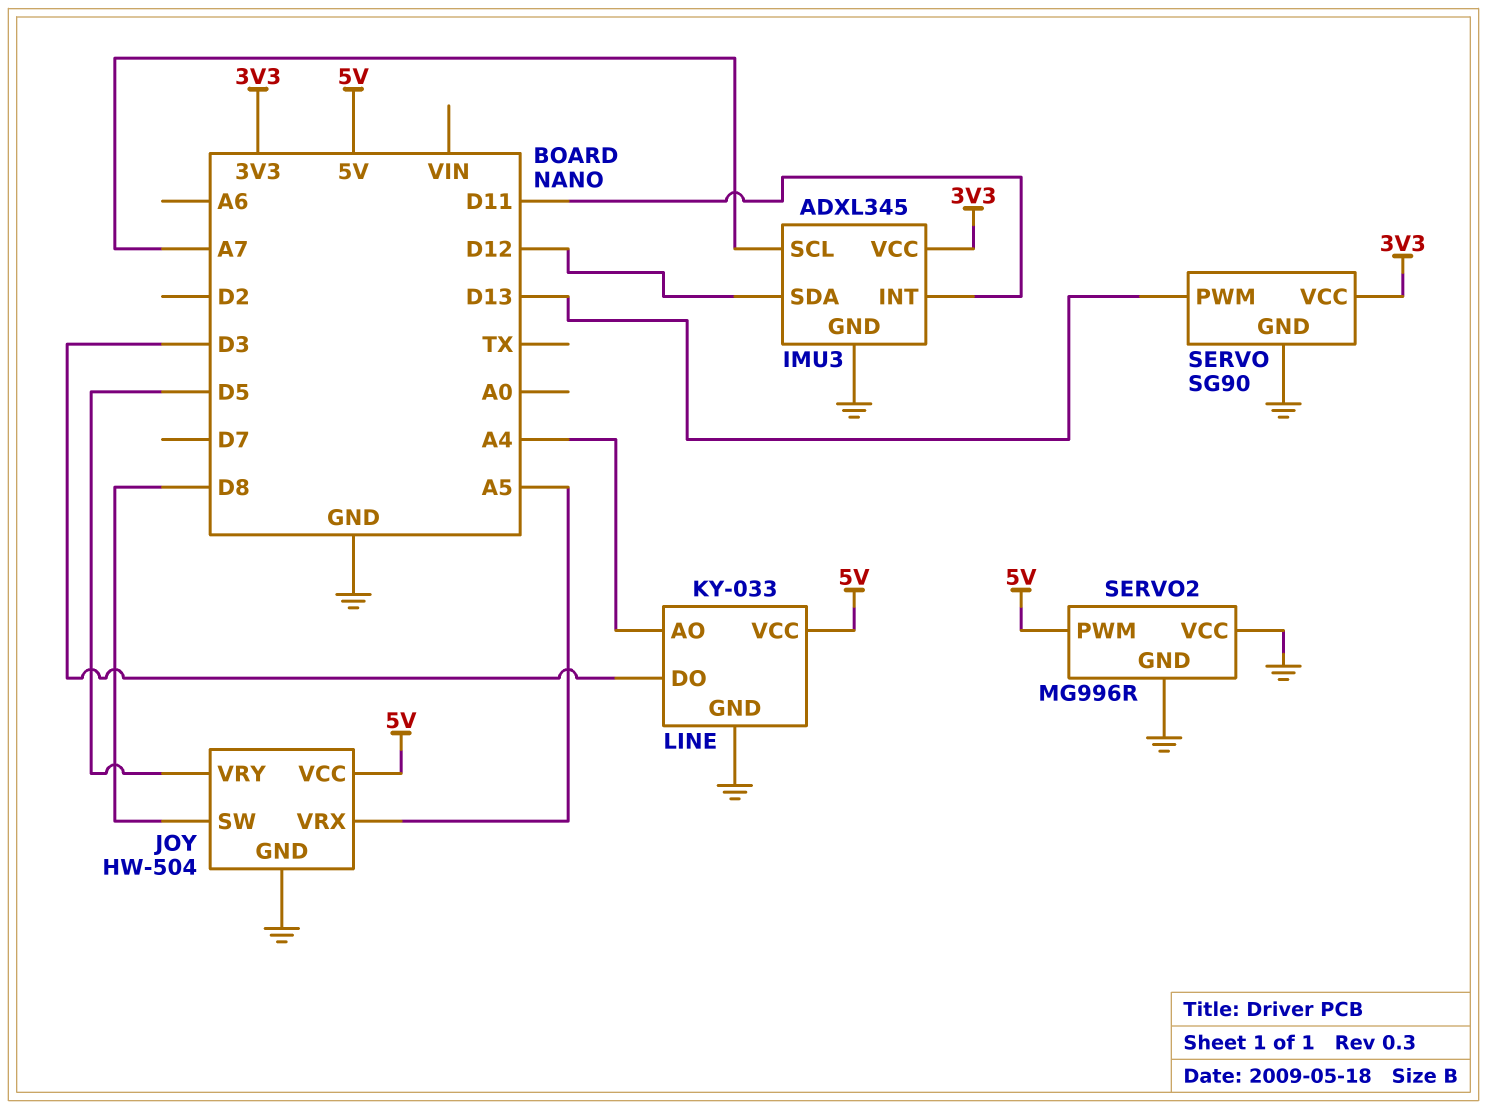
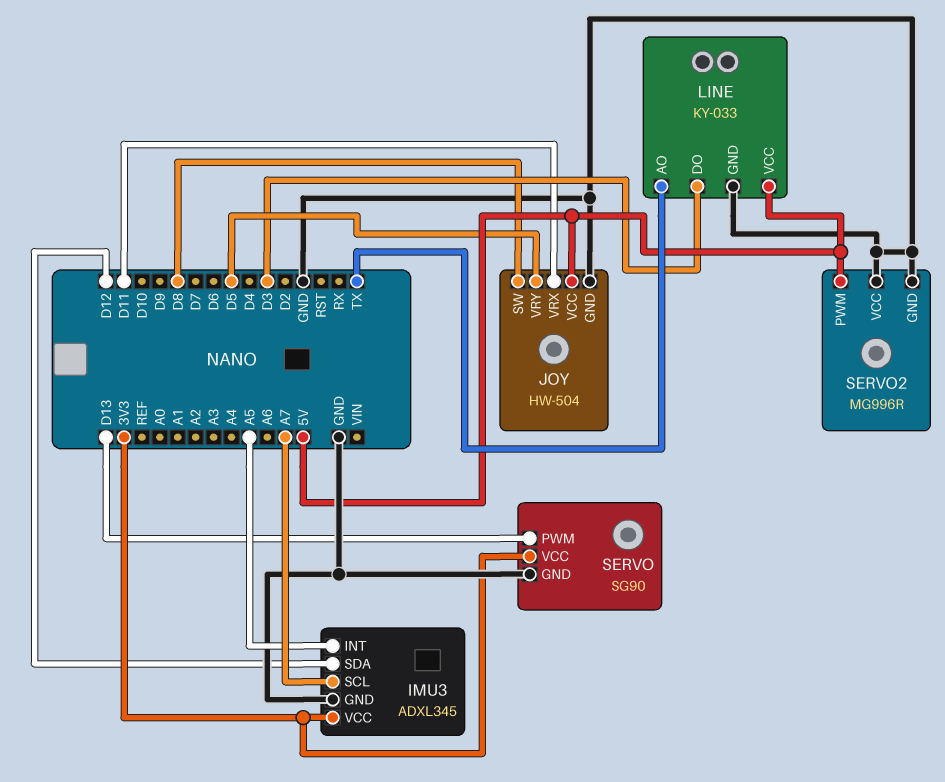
IMU3 pin INT: D11 -> A5
JOY pin VRX: A5 -> D11
LINE pin AO: A4 -> TX

